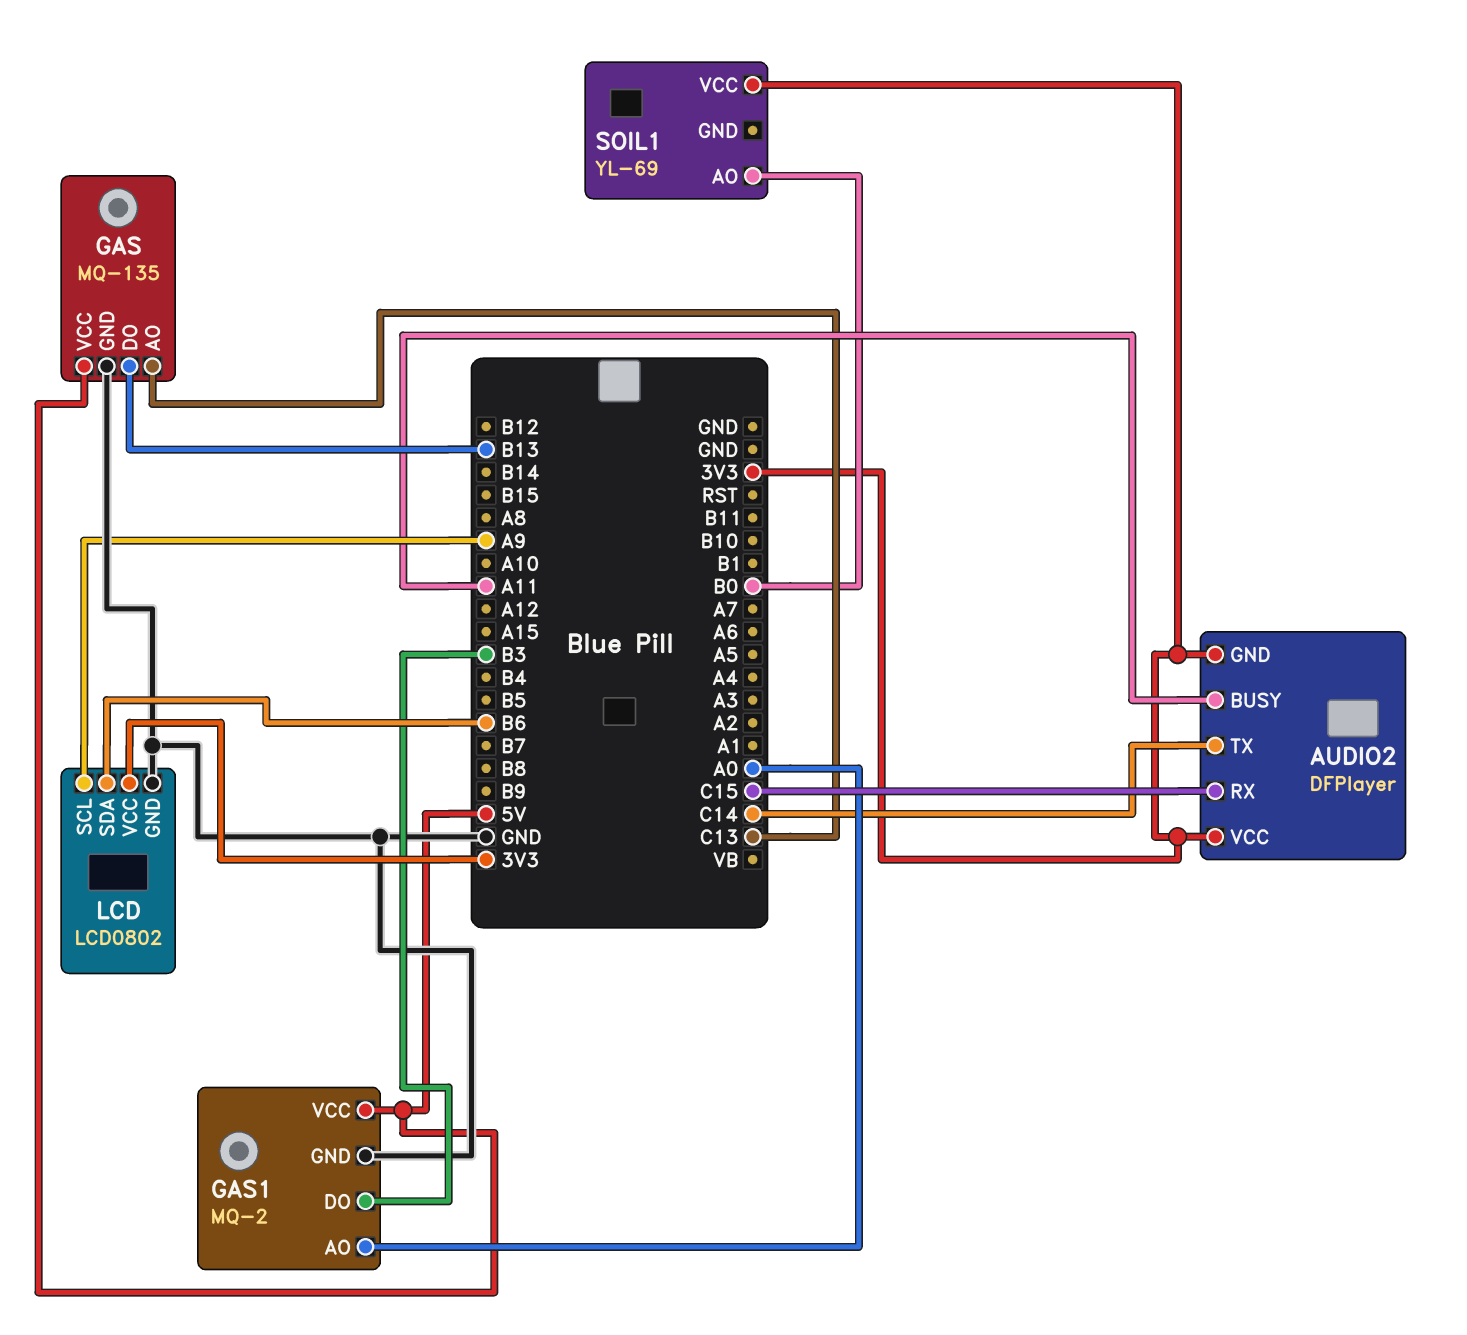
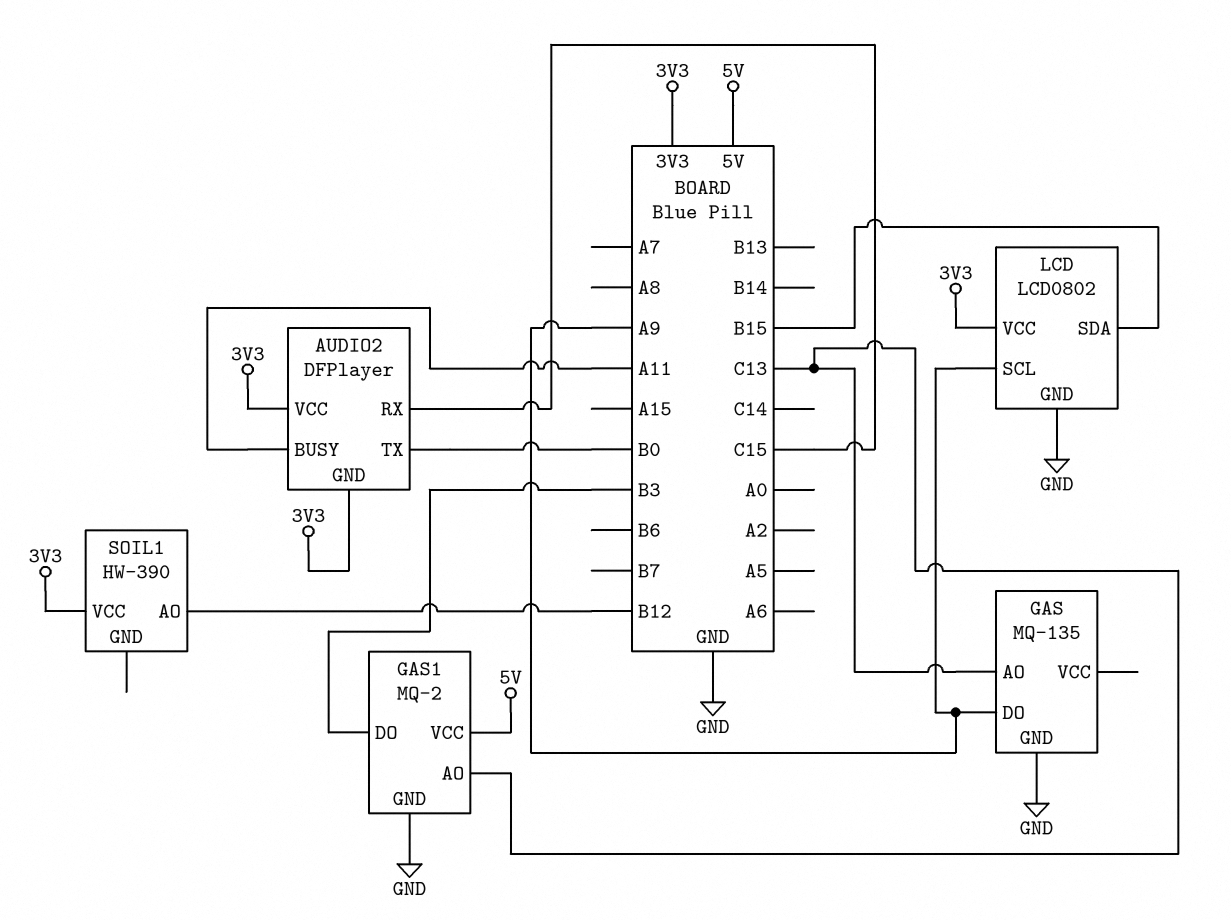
AUDIO2 pin TX: C14 -> B0
GAS pin DO: B13 -> A9
GAS pin VCC: 5V -> none
GAS1 pin AO: A0 -> C13
LCD pin SDA: B6 -> B15
SOIL1: YL-69 -> HW-390
SOIL1 pin AO: B0 -> B12

